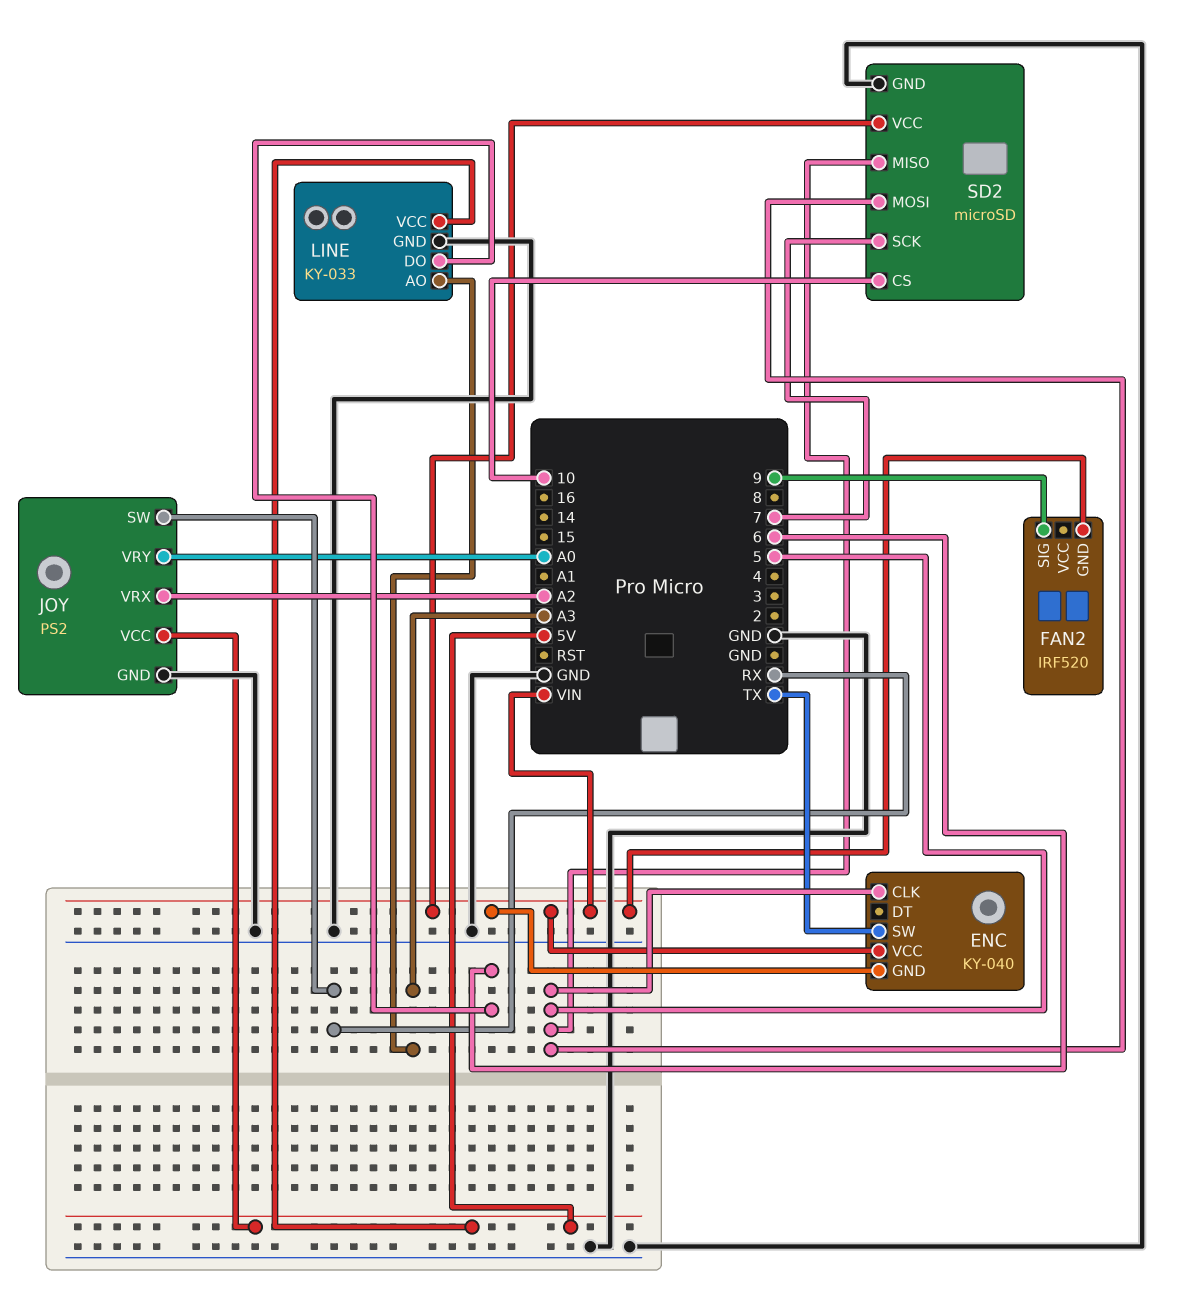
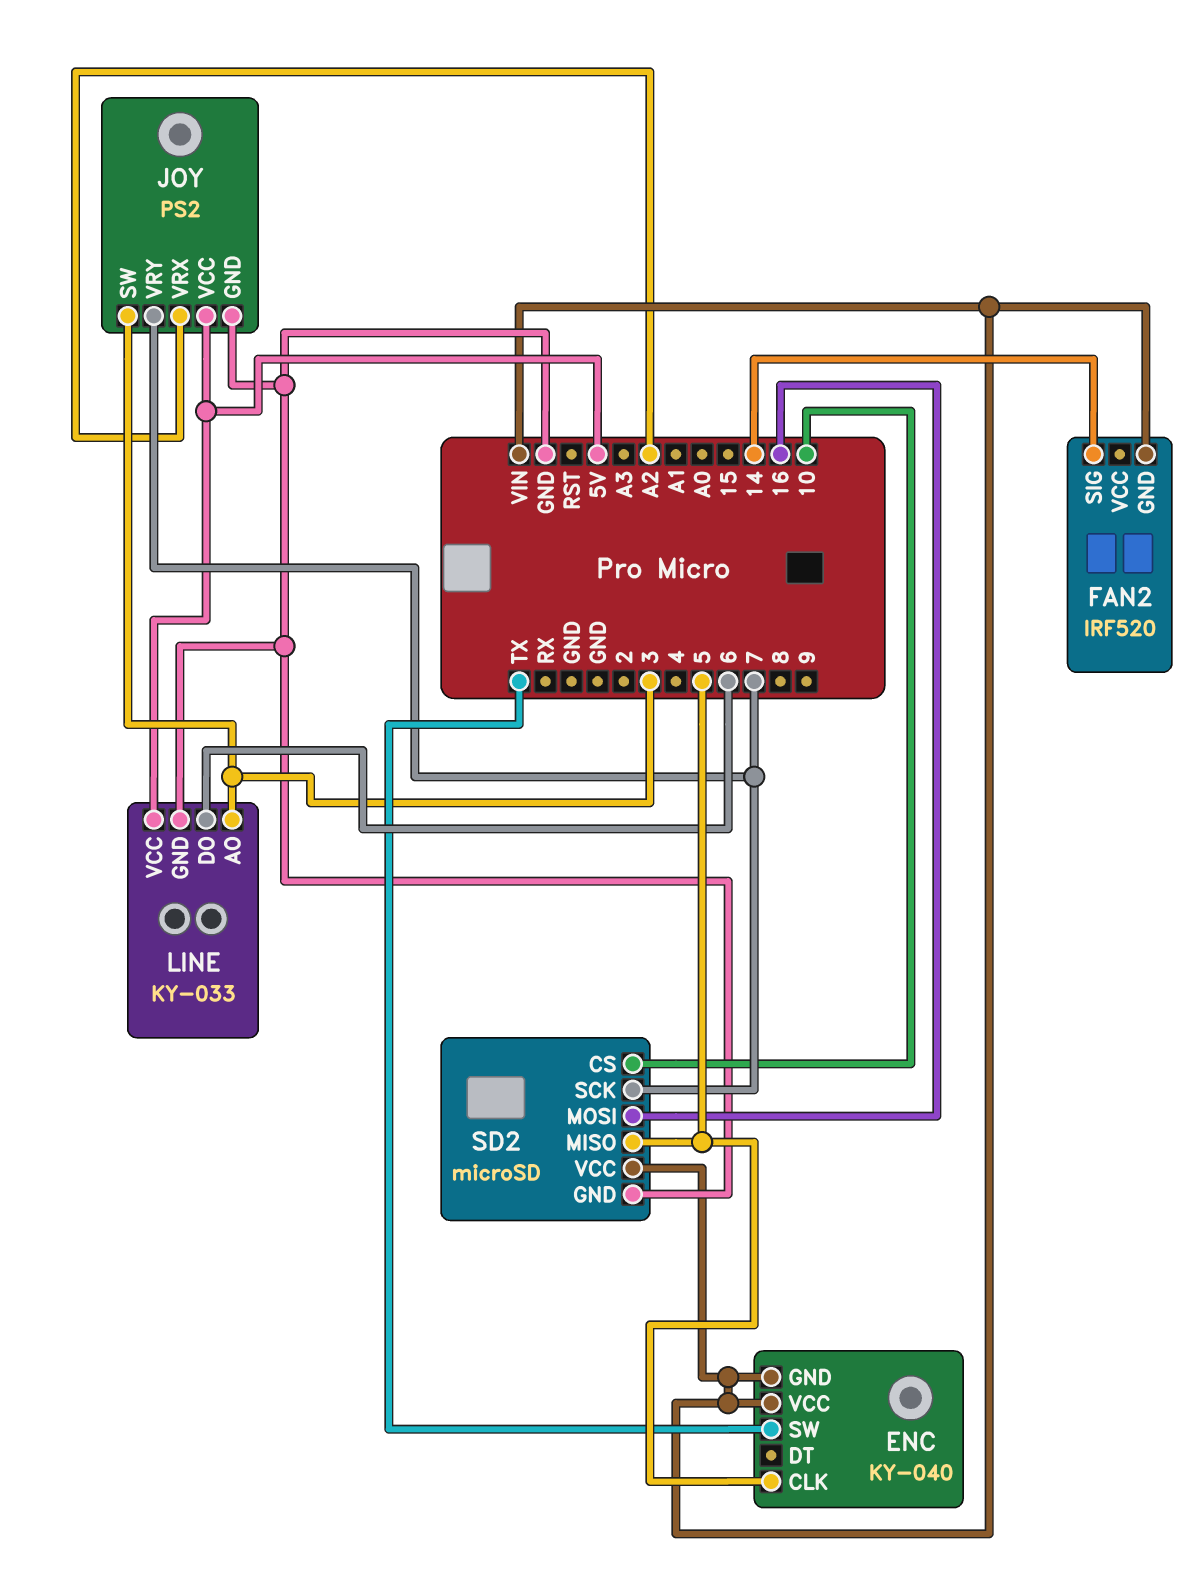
FAN2 pin SIG: 9 -> 14
JOY pin SW: RX -> 3
JOY pin VRY: A0 -> 7
LINE pin AO: A3 -> 3
SD2 pin MOSI: 5 -> 16

